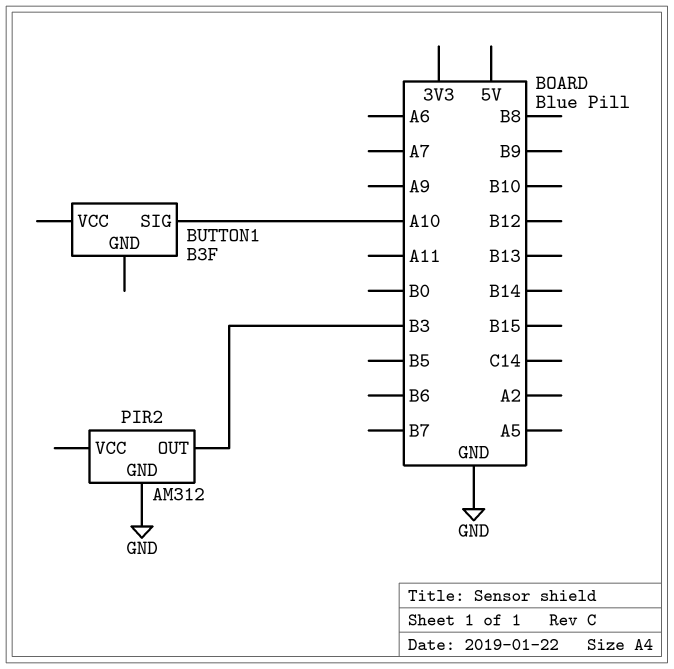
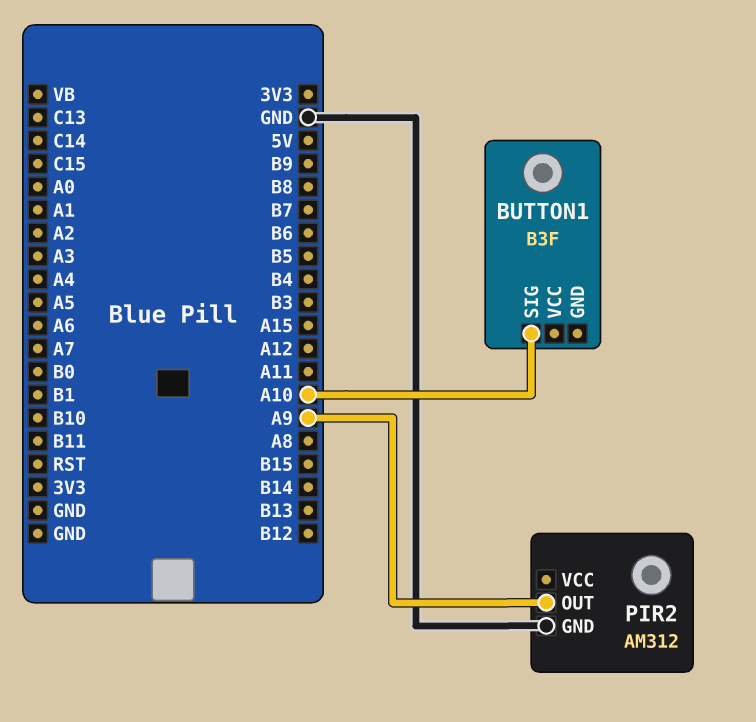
PIR2 pin OUT: B3 -> A9

